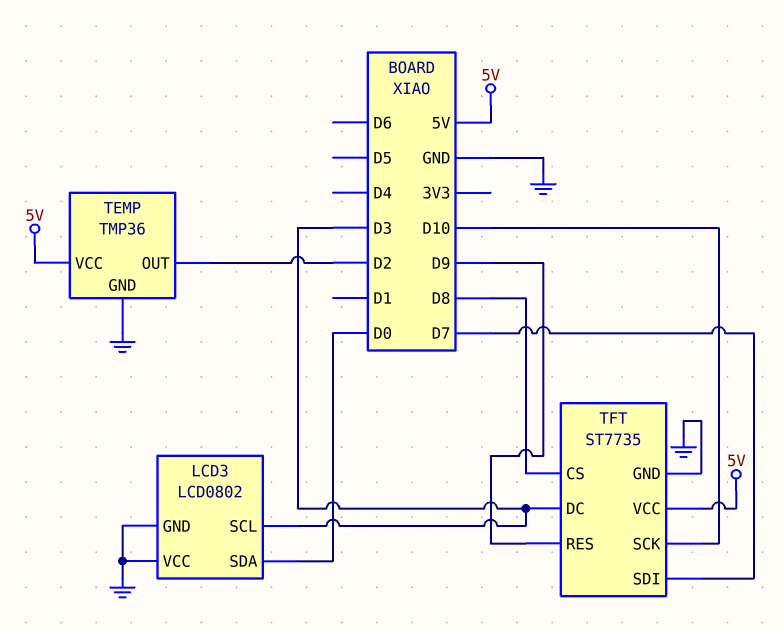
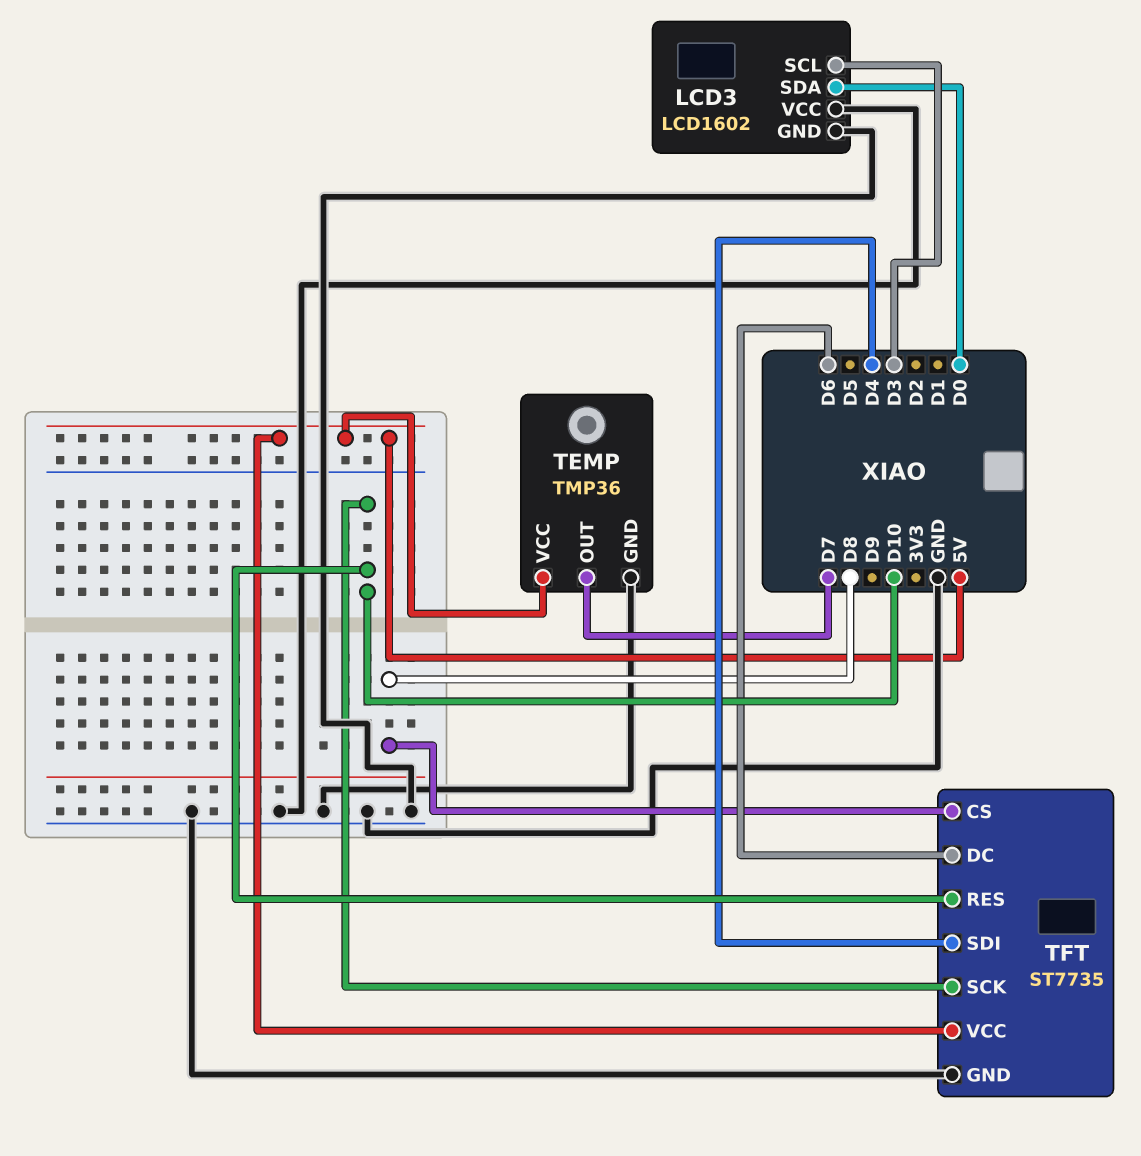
LCD3: LCD0802 -> LCD1602
TEMP pin OUT: D2 -> D7
TFT pin DC: D3 -> D6
TFT pin RES: D9 -> D10
TFT pin SDI: D7 -> D4

